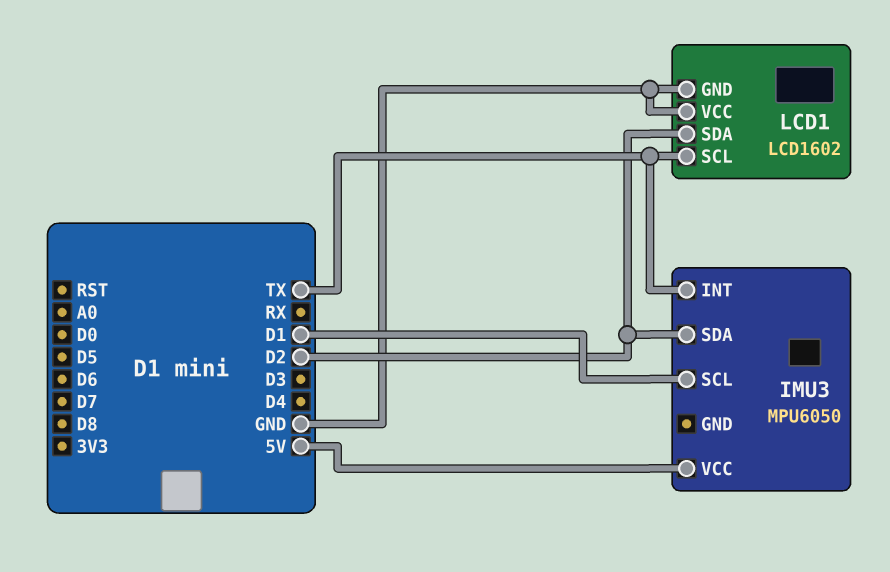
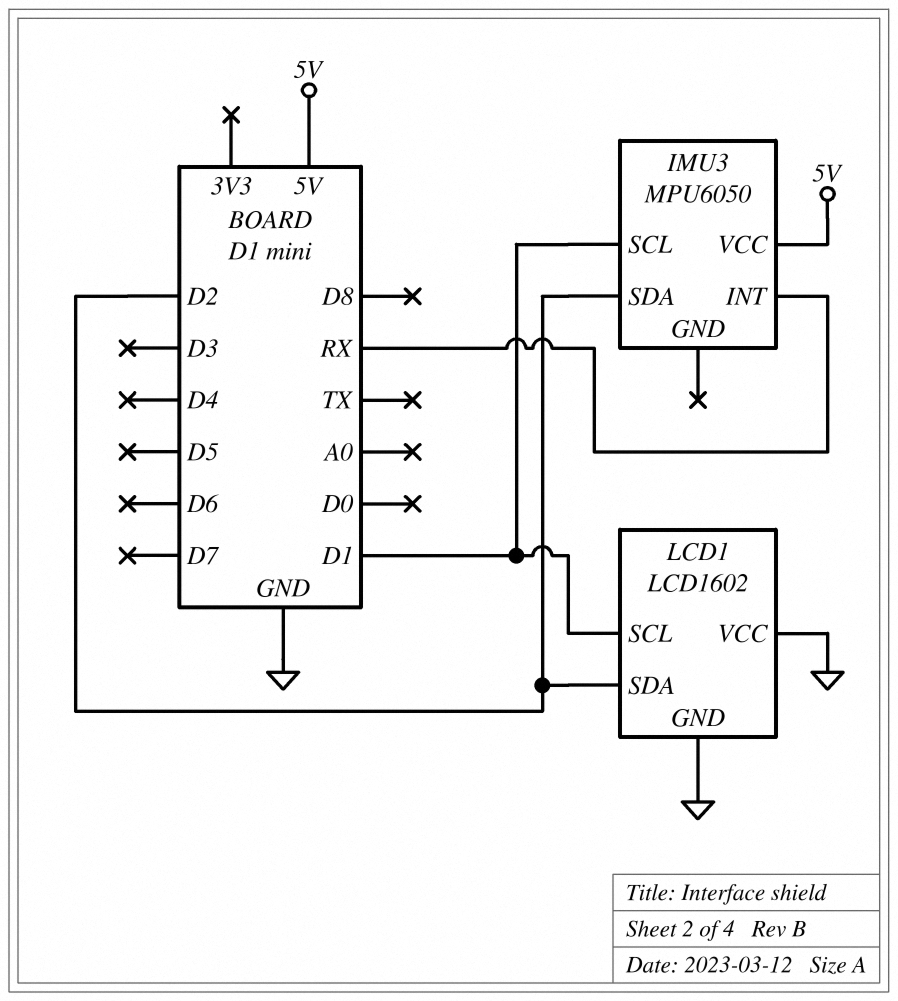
IMU3 pin INT: TX -> RX
LCD1 pin SCL: TX -> D1

